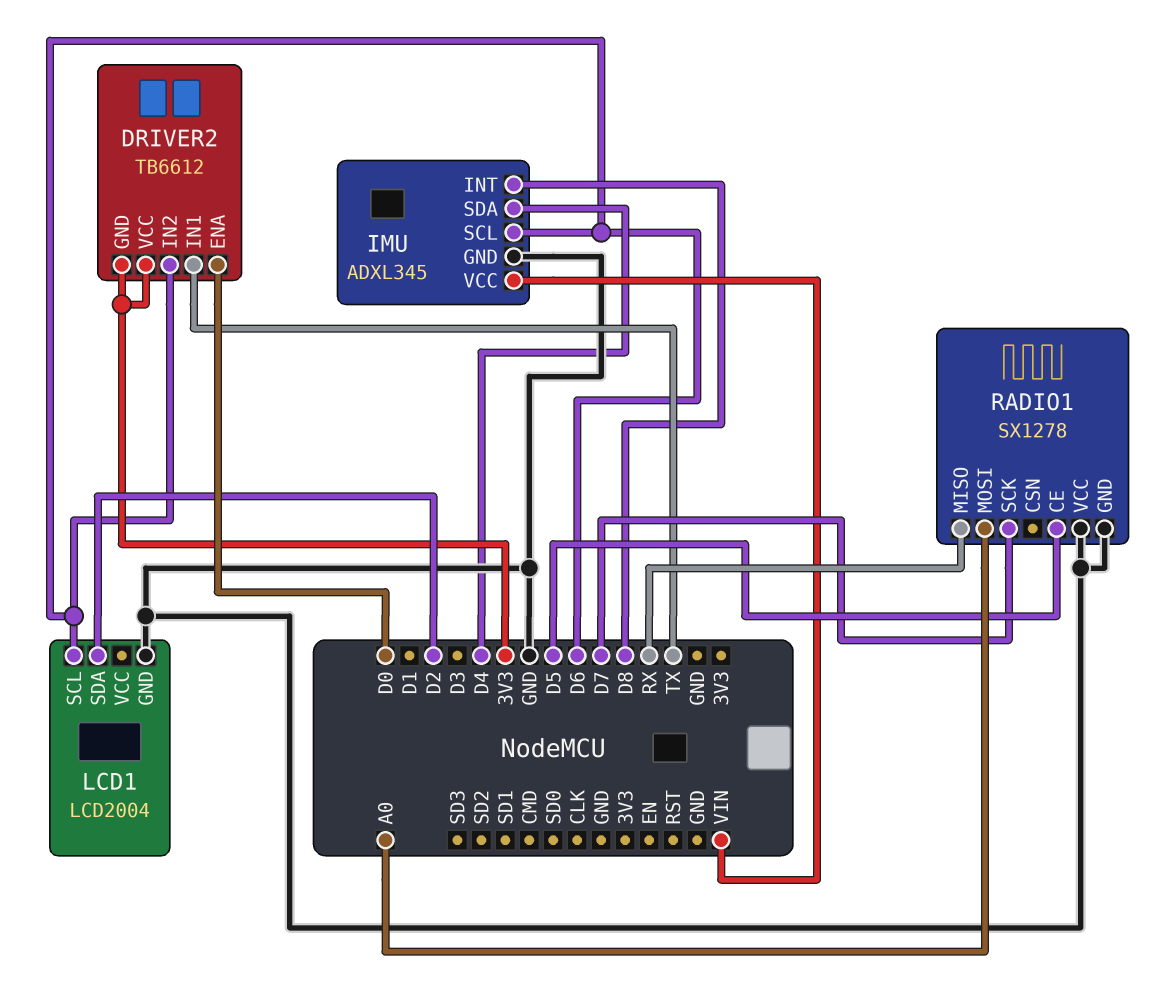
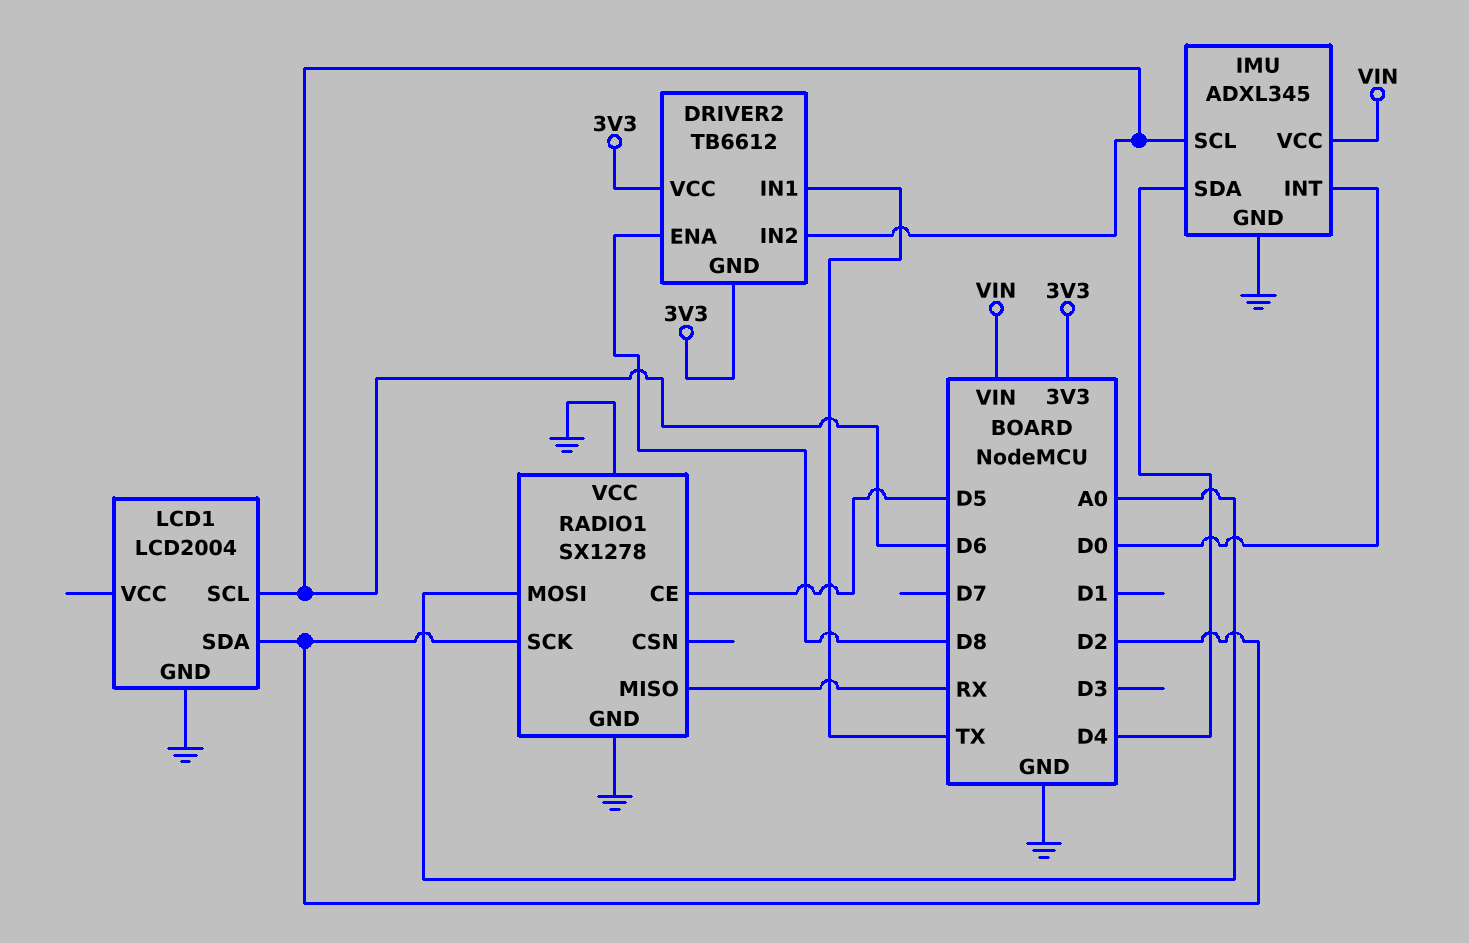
DRIVER2 pin ENA: D0 -> D8
IMU pin INT: D8 -> D0
RADIO1 pin SCK: D7 -> D2

